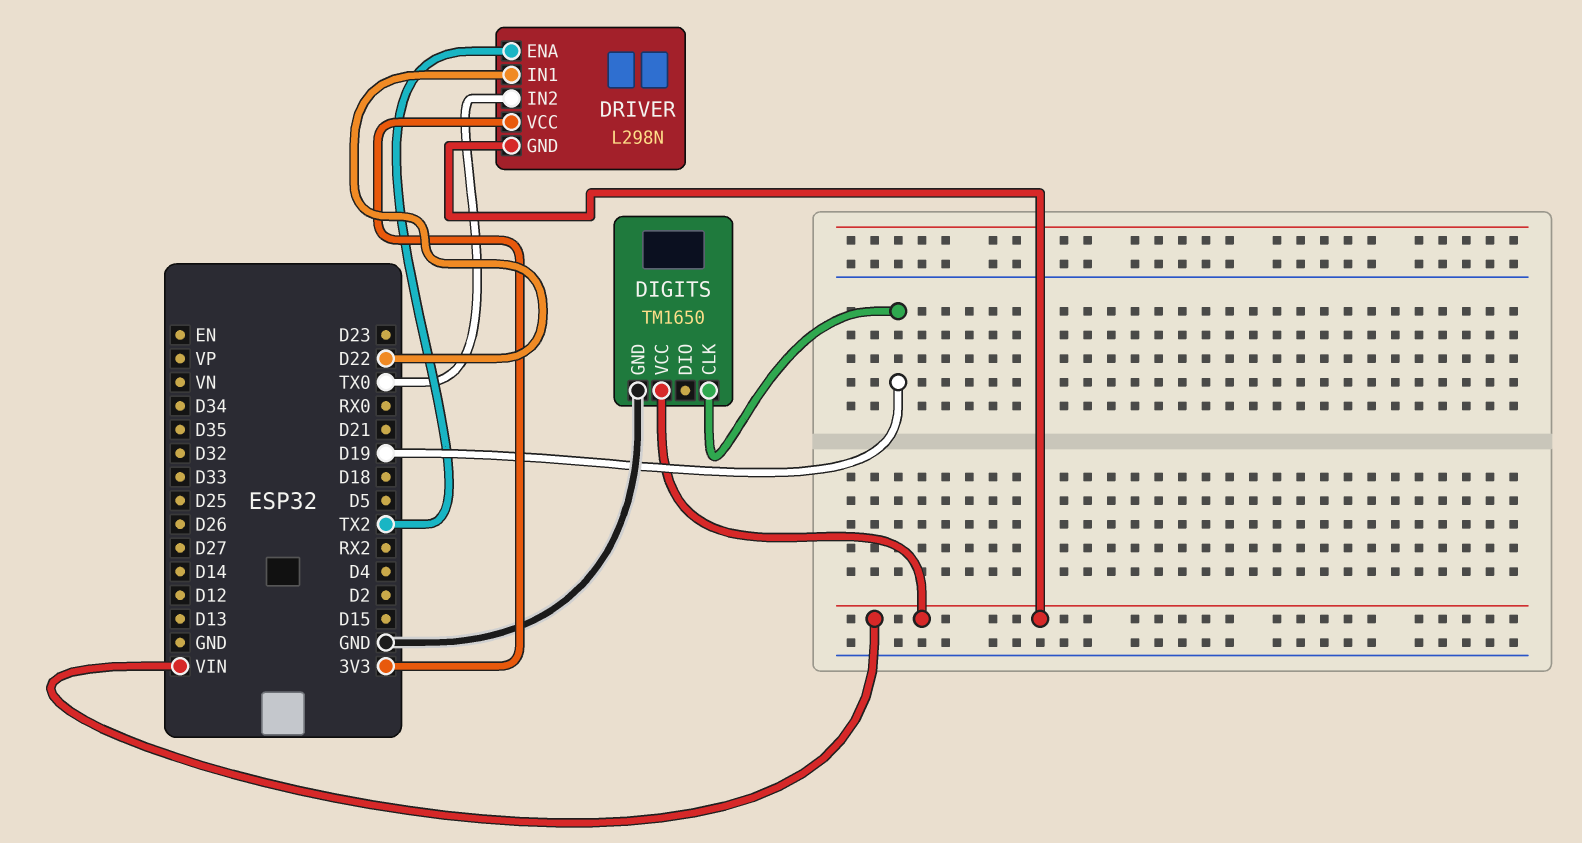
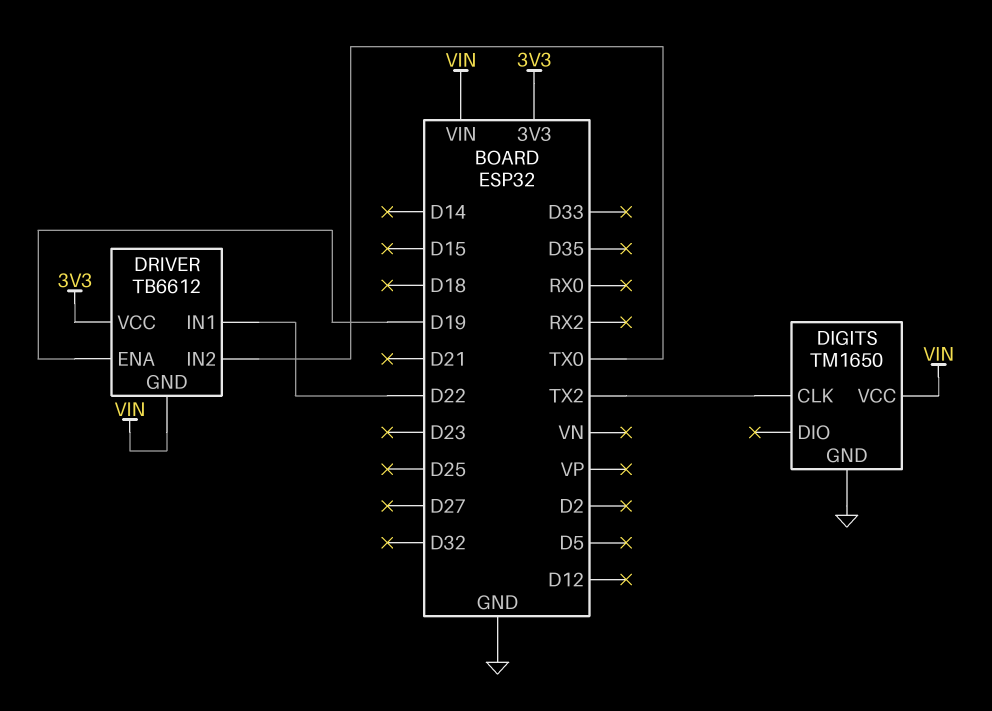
DIGITS pin CLK: D19 -> TX2
DRIVER: L298N -> TB6612
DRIVER pin ENA: TX2 -> D19

